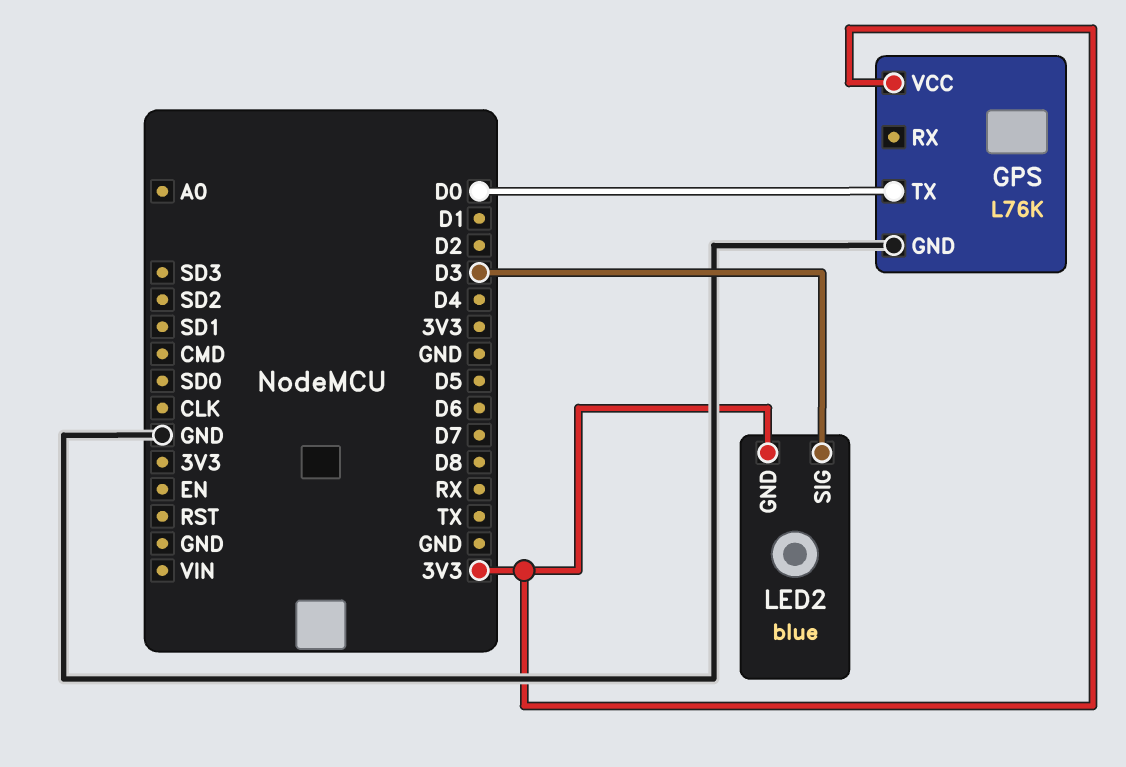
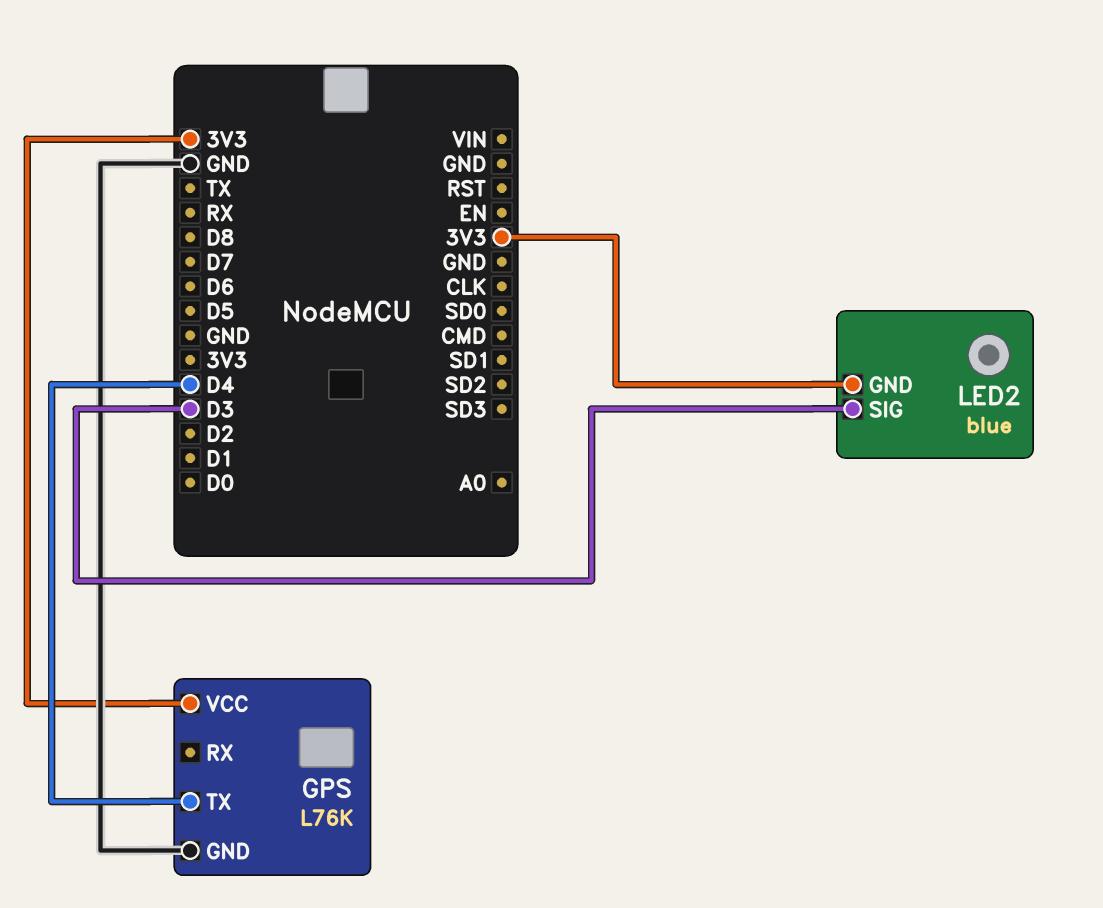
GPS pin TX: D0 -> D4

